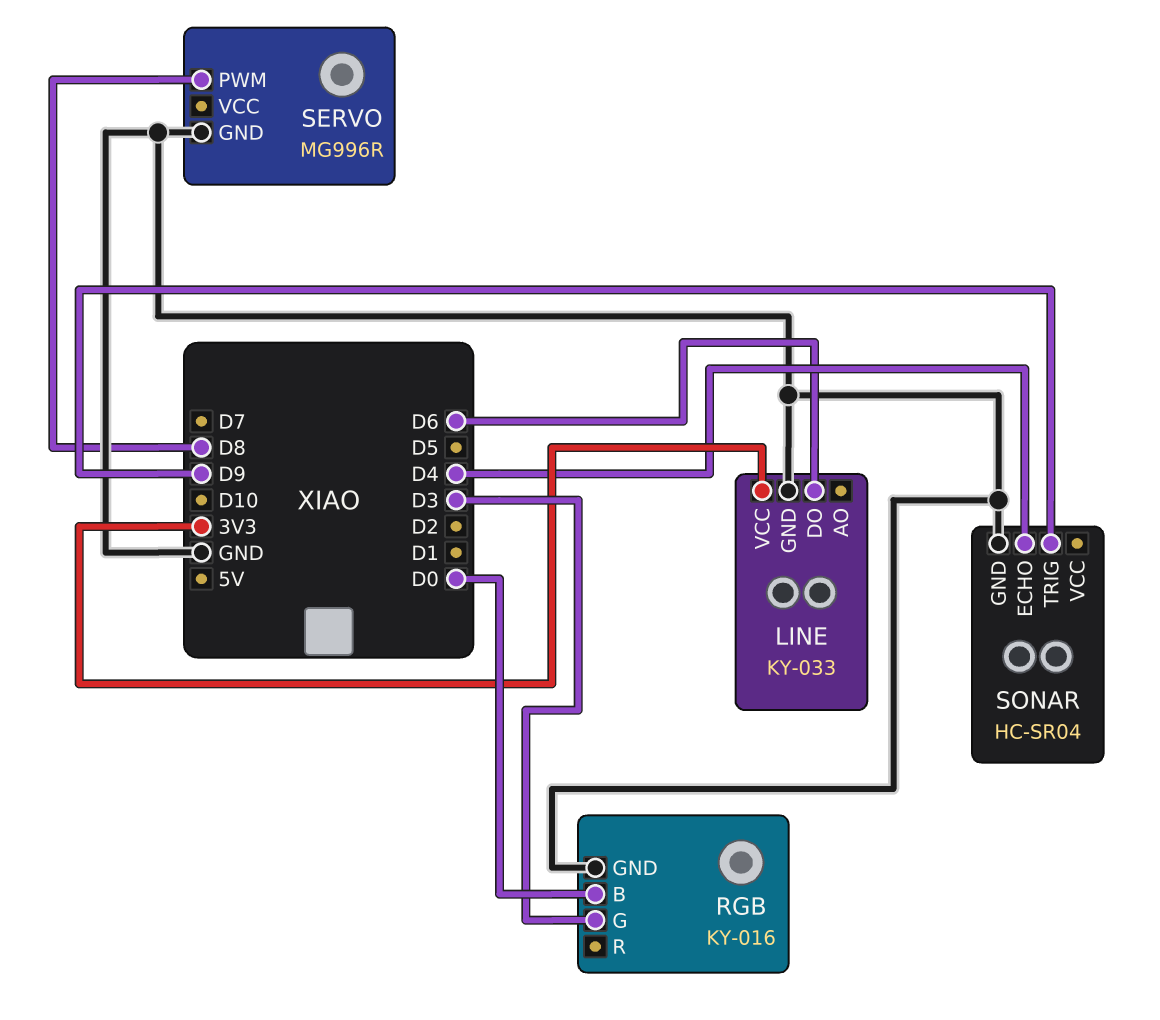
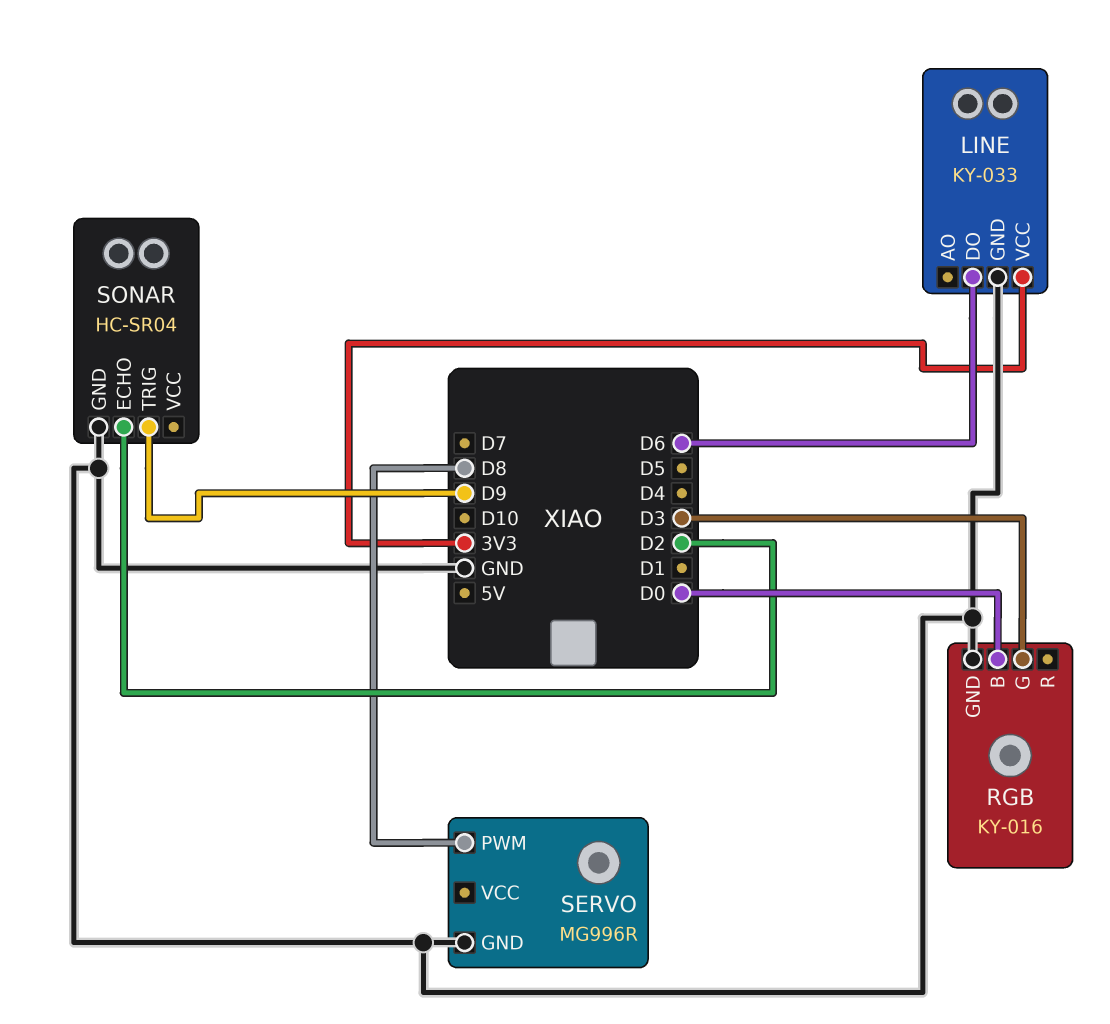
SONAR pin ECHO: D4 -> D2

